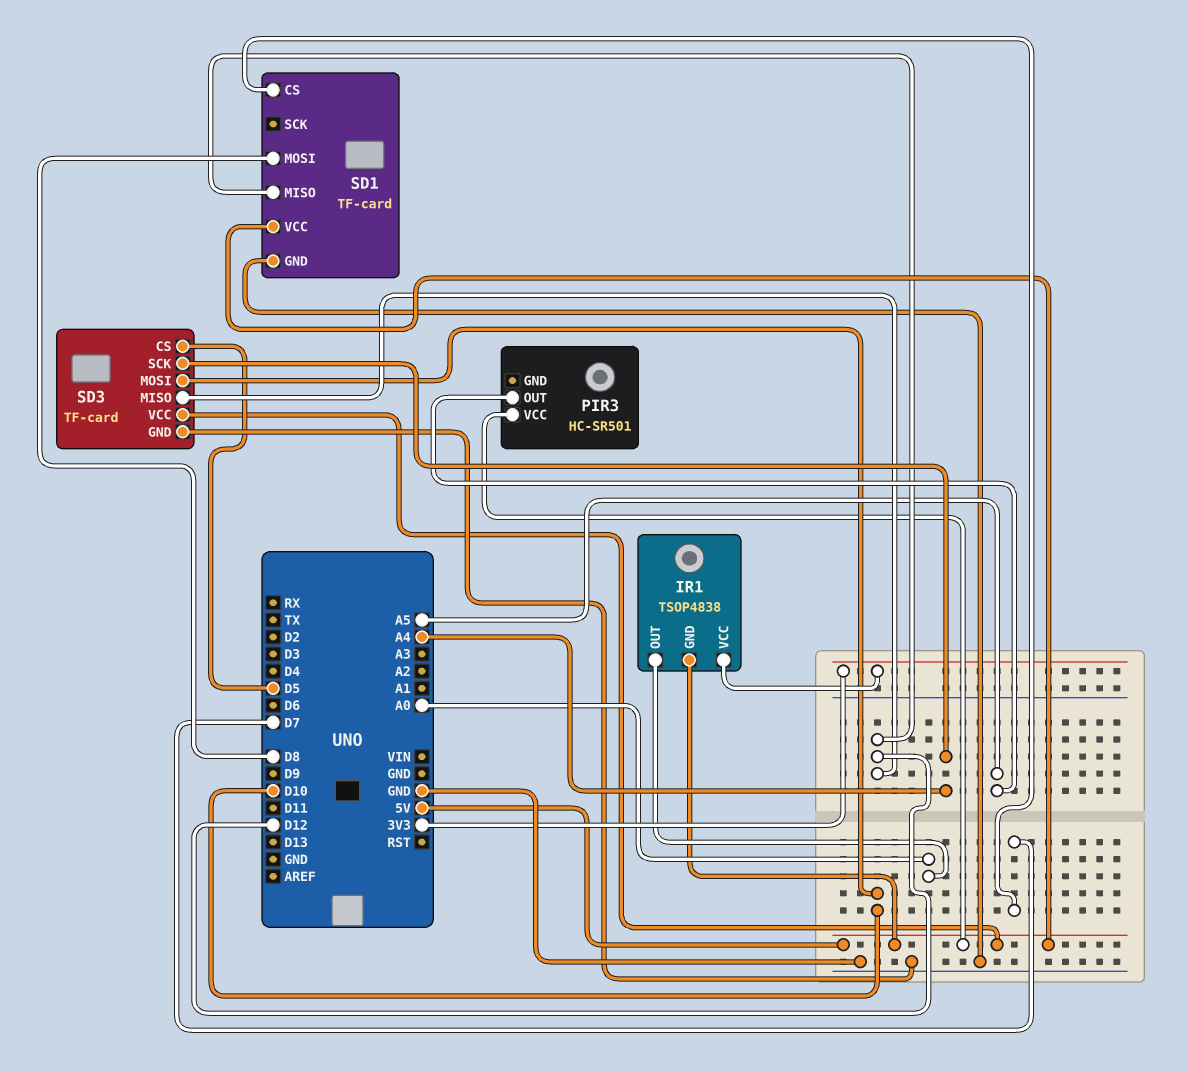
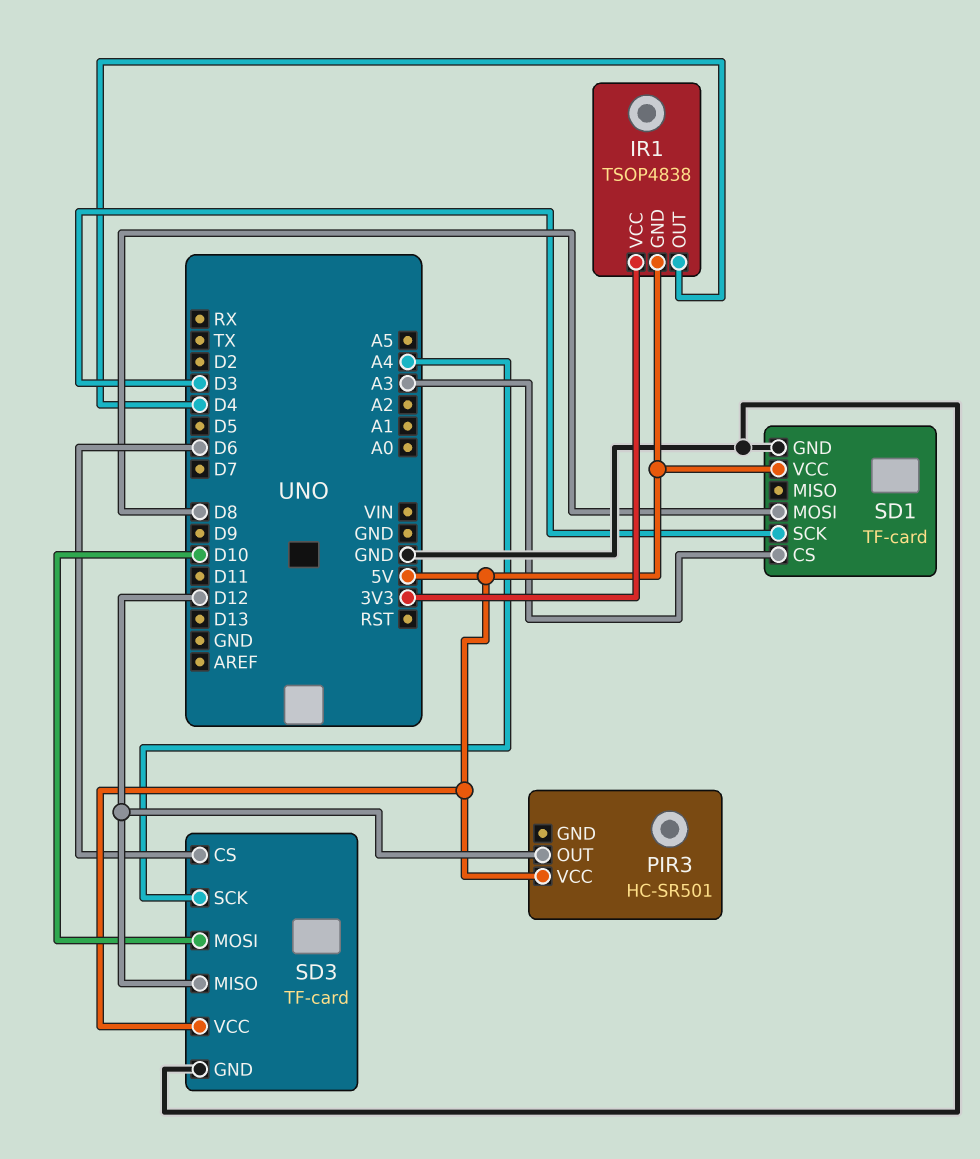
IR1 pin OUT: A0 -> D4
PIR3 pin OUT: A5 -> D12
SD1 pin CS: D7 -> A3
SD1 pin MISO: D12 -> none
SD1 pin SCK: none -> D3
SD3 pin CS: D5 -> D6

